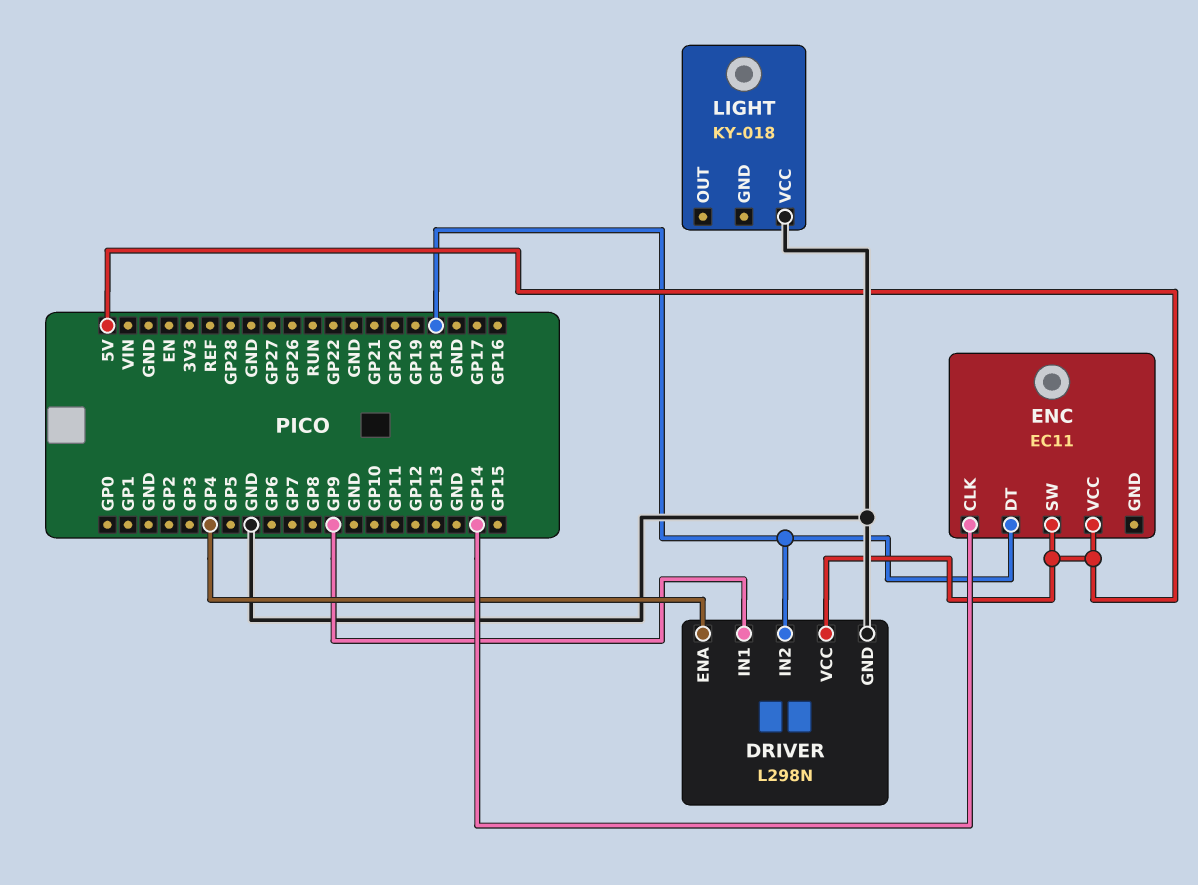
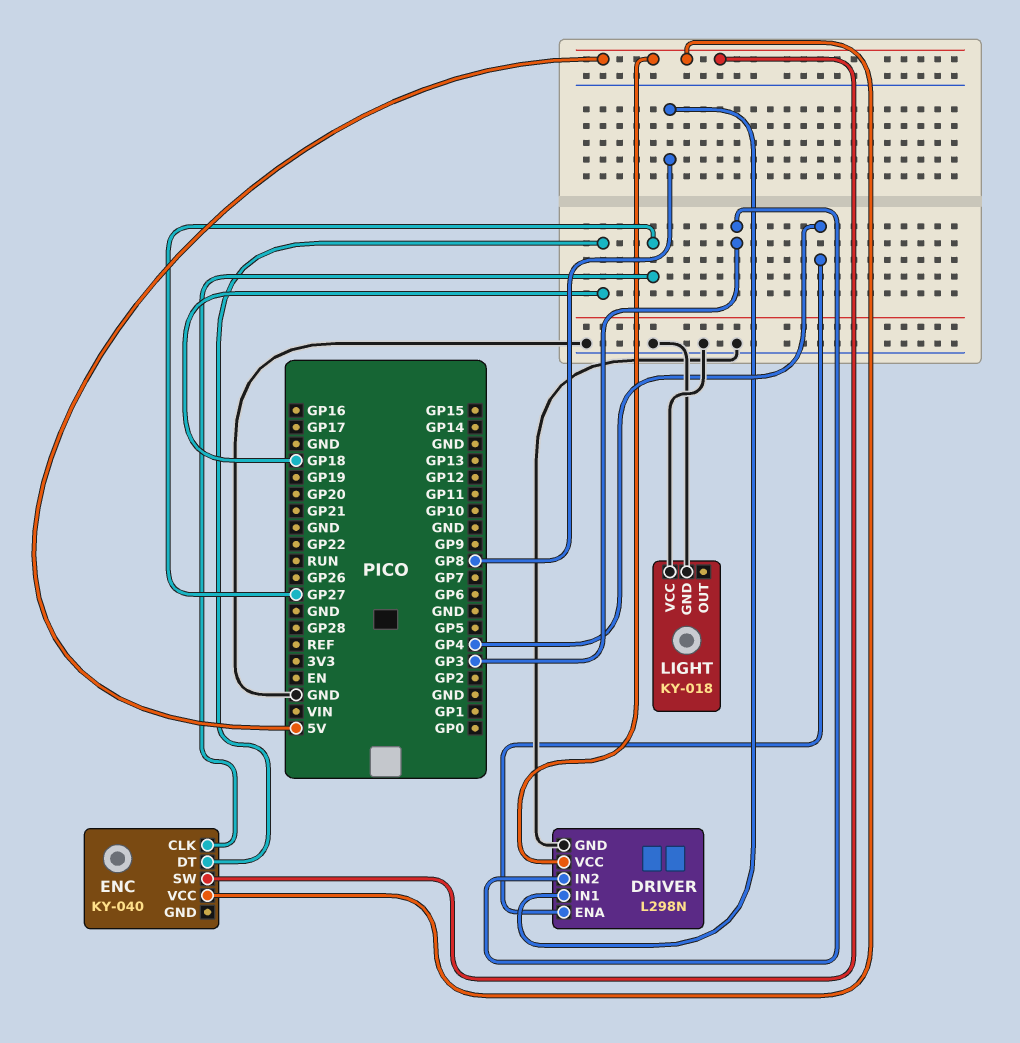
DRIVER pin IN1: GP9 -> GP8
DRIVER pin IN2: GP18 -> GP3
ENC: EC11 -> KY-040
ENC pin CLK: GP14 -> GP27
LIGHT pin GND: none -> GND

